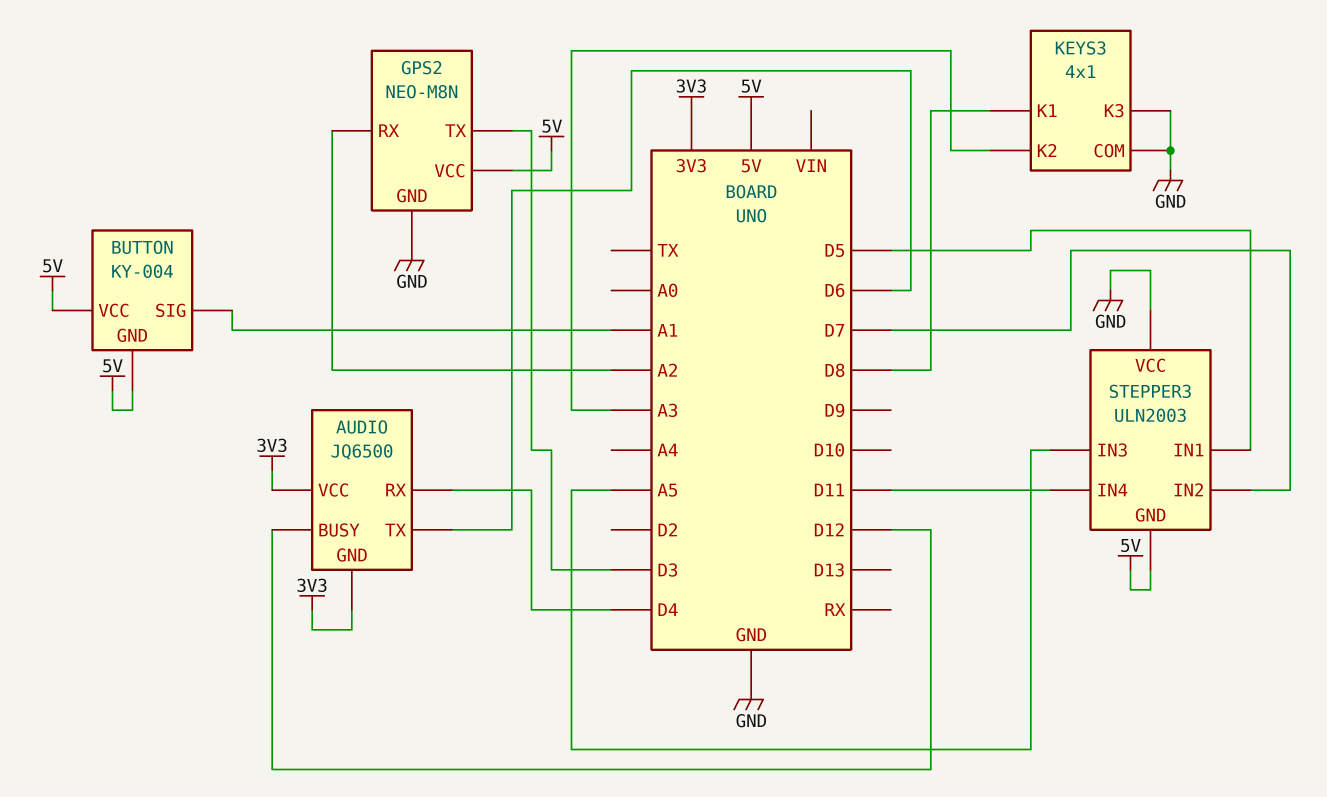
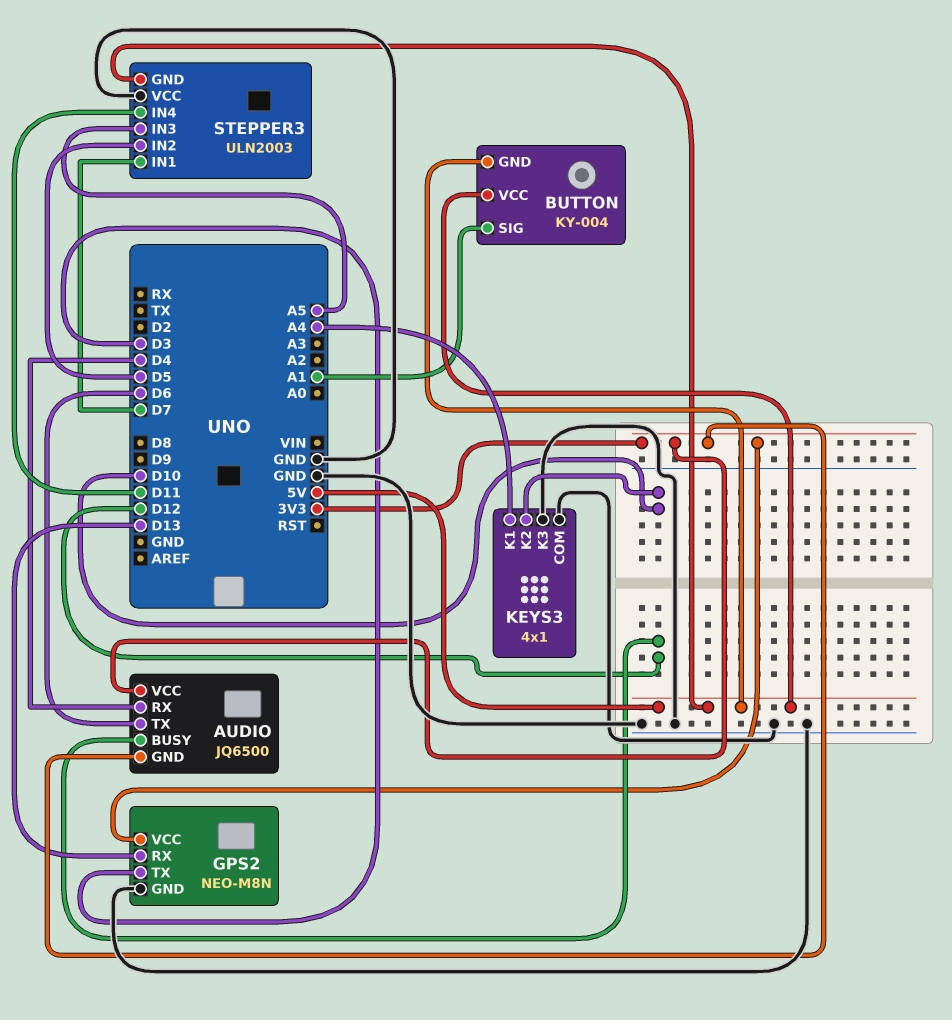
GPS2 pin RX: A2 -> D13
GPS2 pin VCC: 5V -> 3V3
KEYS3 pin K1: D8 -> A4
KEYS3 pin K2: A3 -> D10
STEPPER3 pin IN1: D5 -> D7
STEPPER3 pin IN2: D7 -> D5

